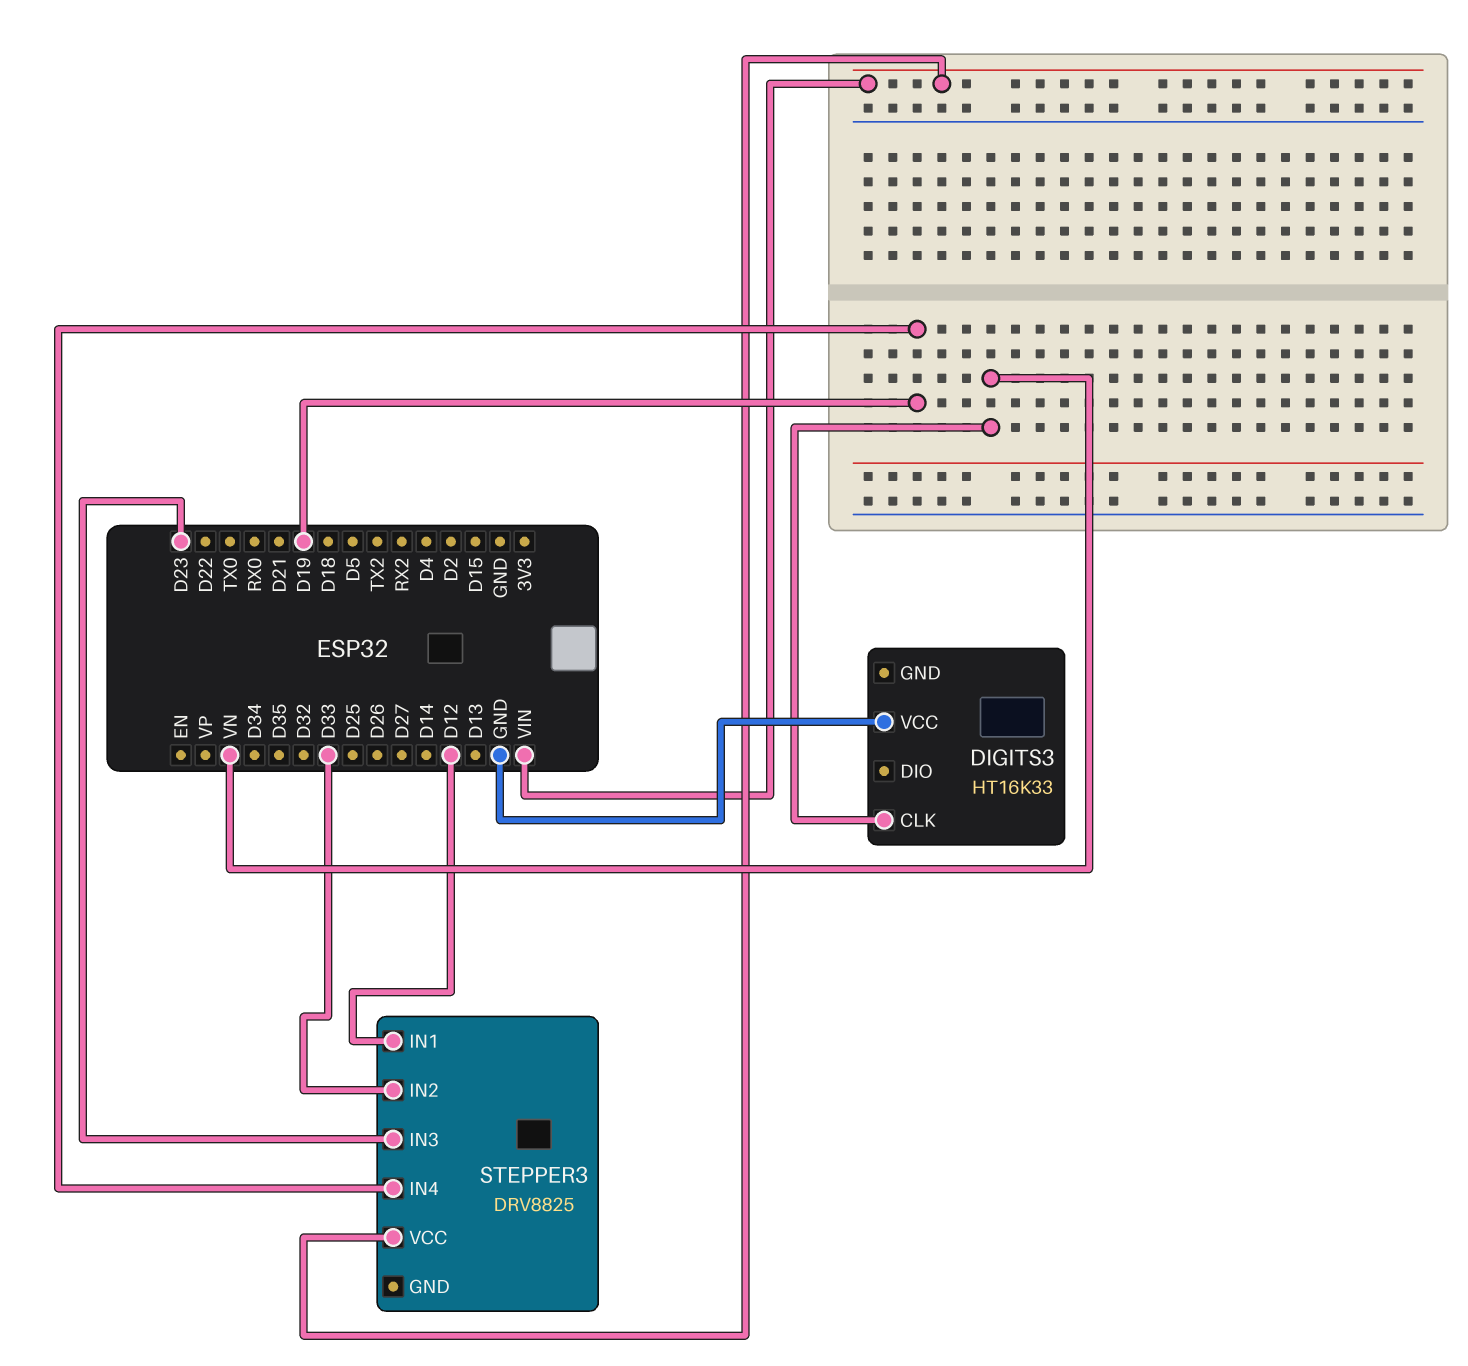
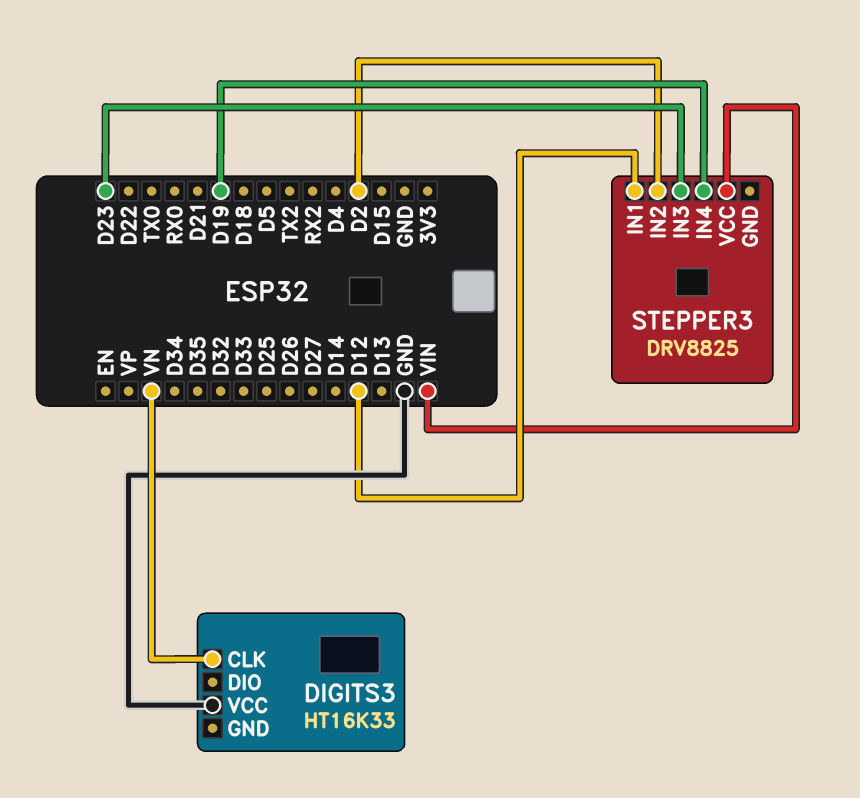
STEPPER3 pin IN2: D33 -> D2

